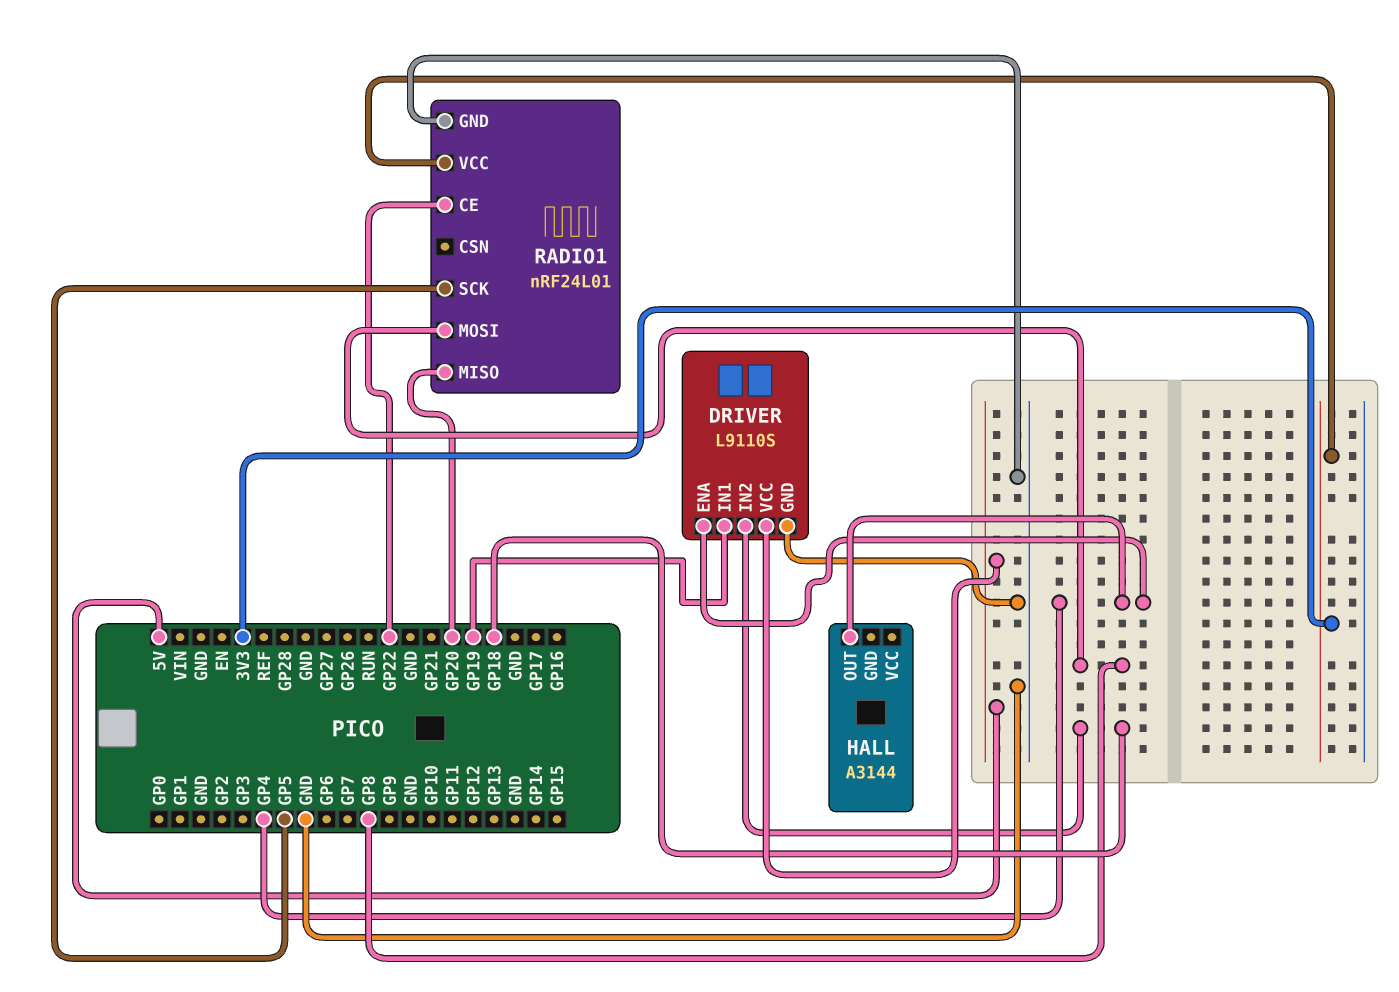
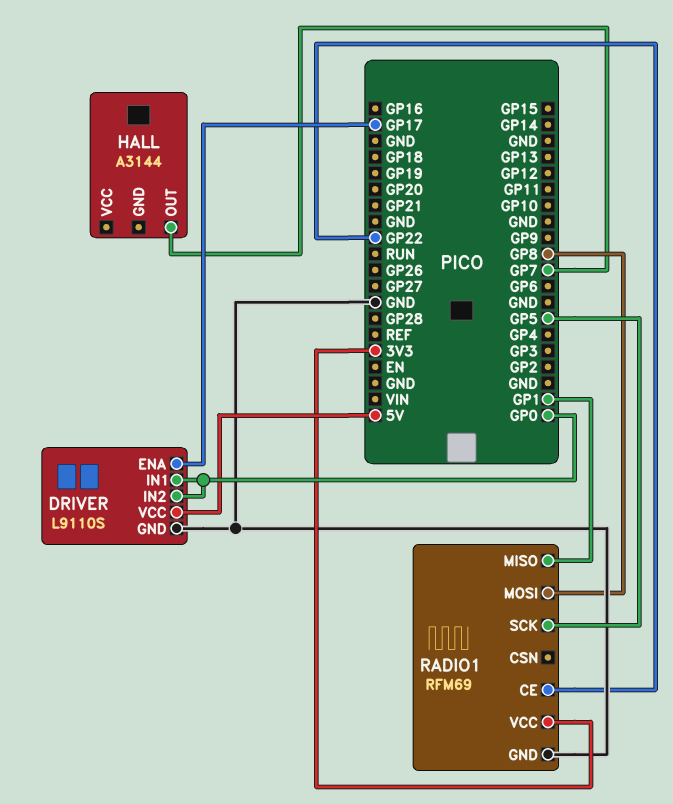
DRIVER pin ENA: GP4 -> GP17
DRIVER pin IN1: GP19 -> GP0
DRIVER pin IN2: GP18 -> GP0
HALL pin OUT: GP4 -> GP7
RADIO1: nRF24L01 -> RFM69
RADIO1 pin MISO: GP20 -> GP1

